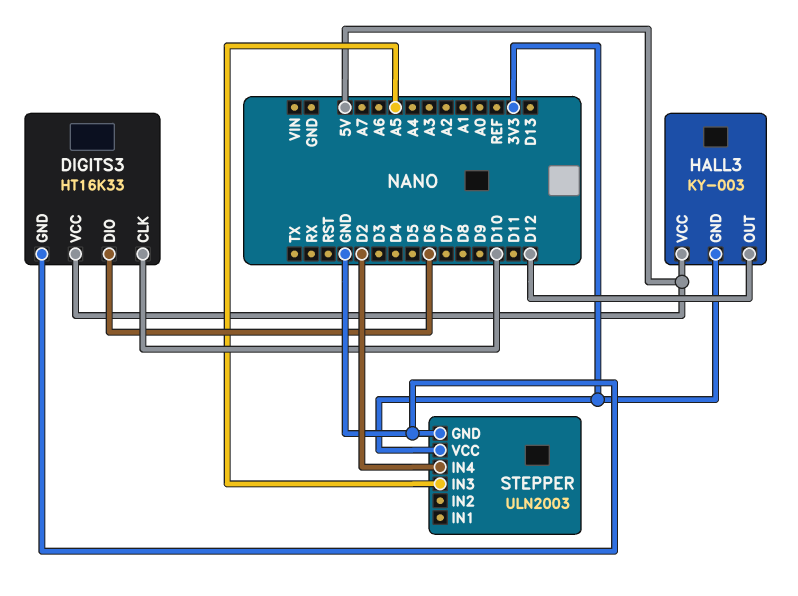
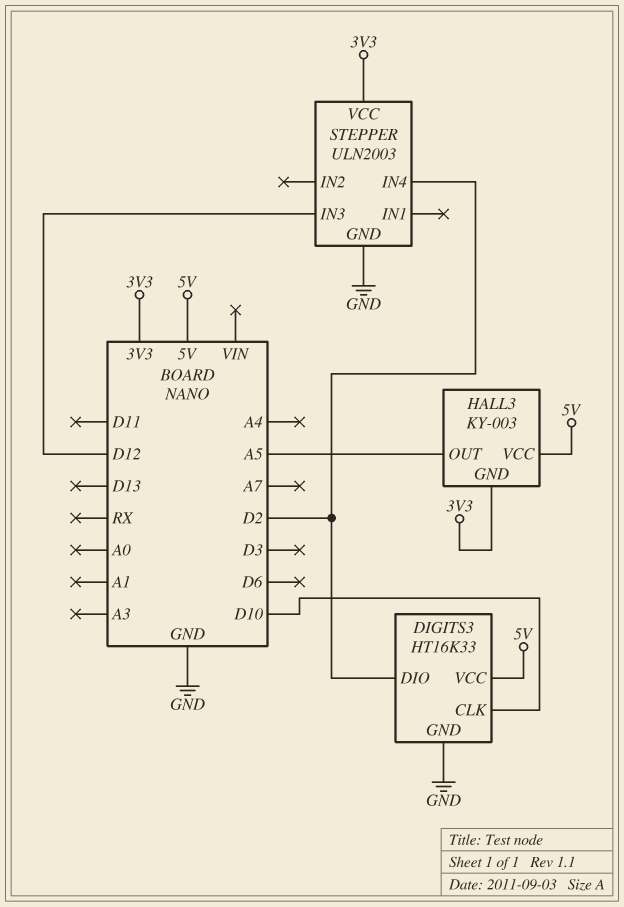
DIGITS3 pin DIO: D6 -> D2
HALL3 pin OUT: D12 -> A5
STEPPER pin IN3: A5 -> D12

